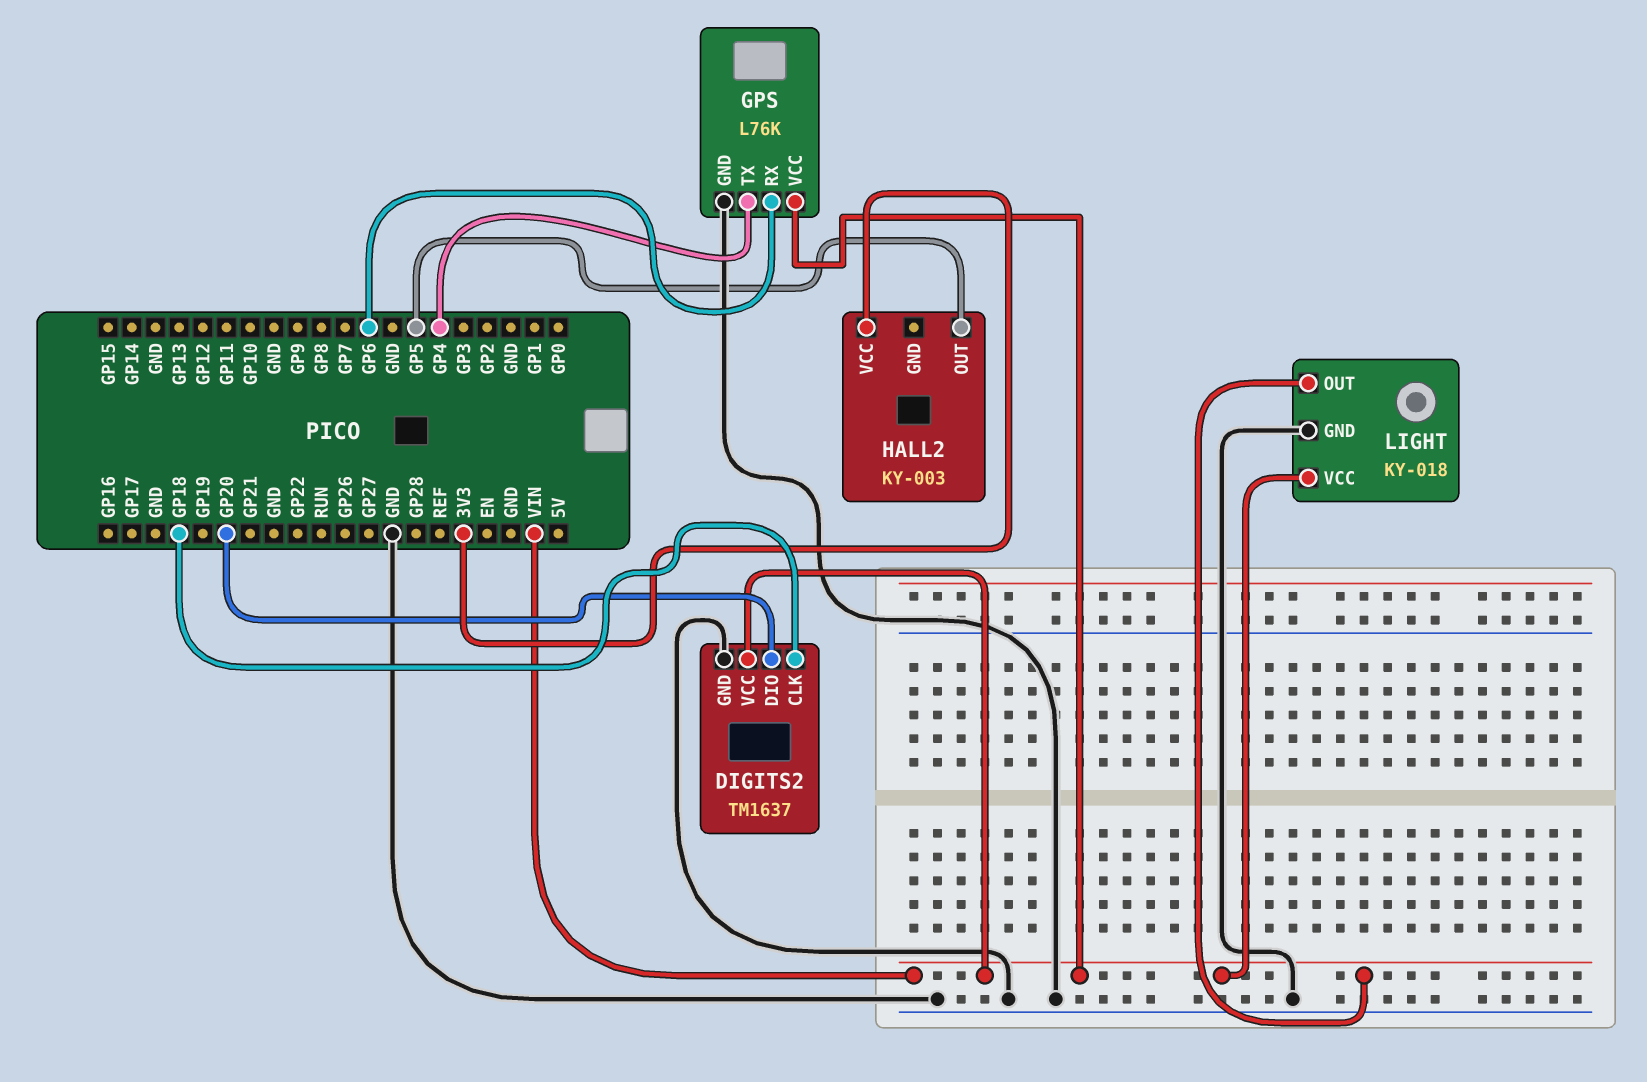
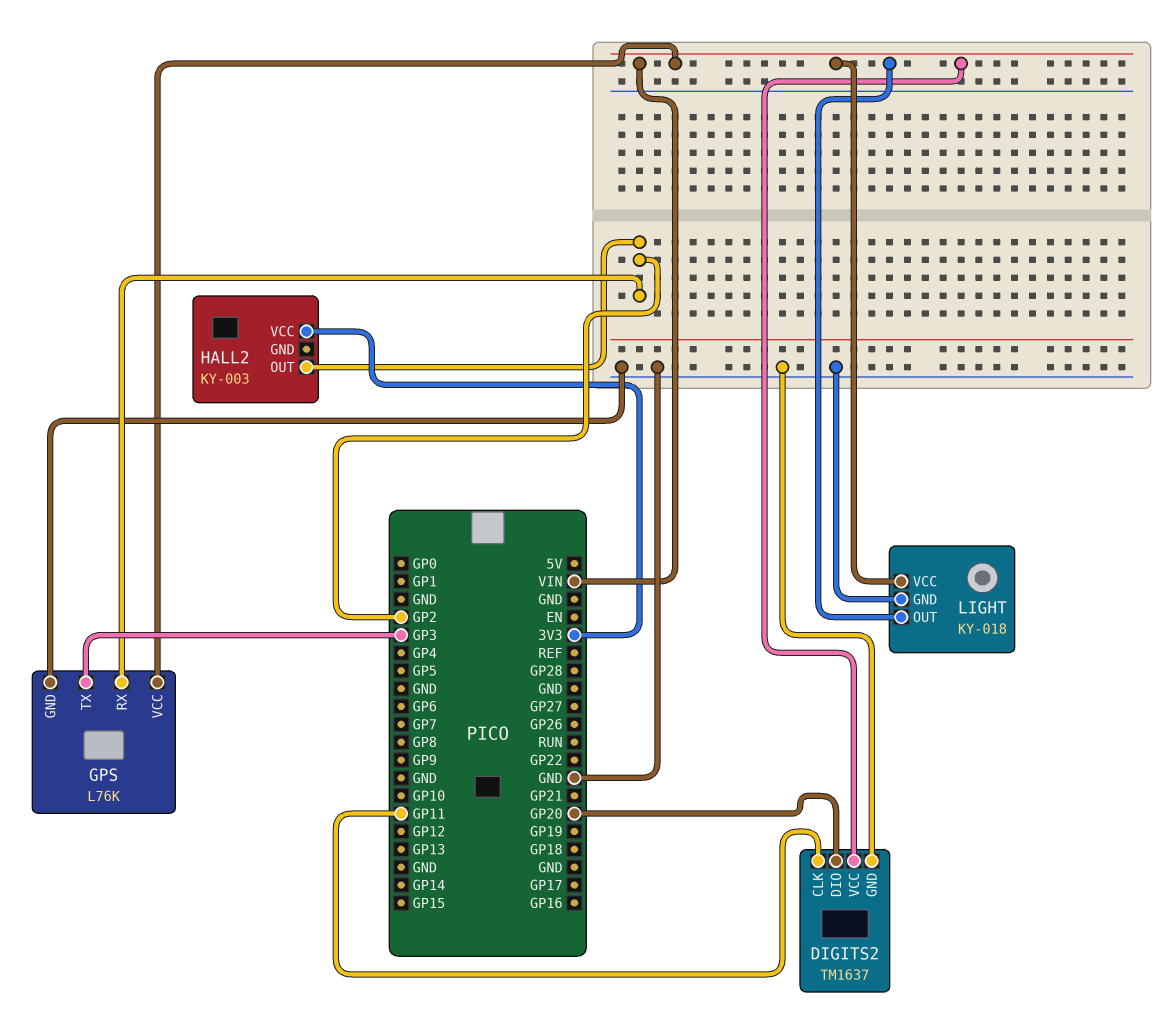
DIGITS2 pin CLK: GP18 -> GP11
GPS pin RX: GP6 -> GP2
GPS pin TX: GP4 -> GP3
HALL2 pin OUT: GP5 -> GP2

